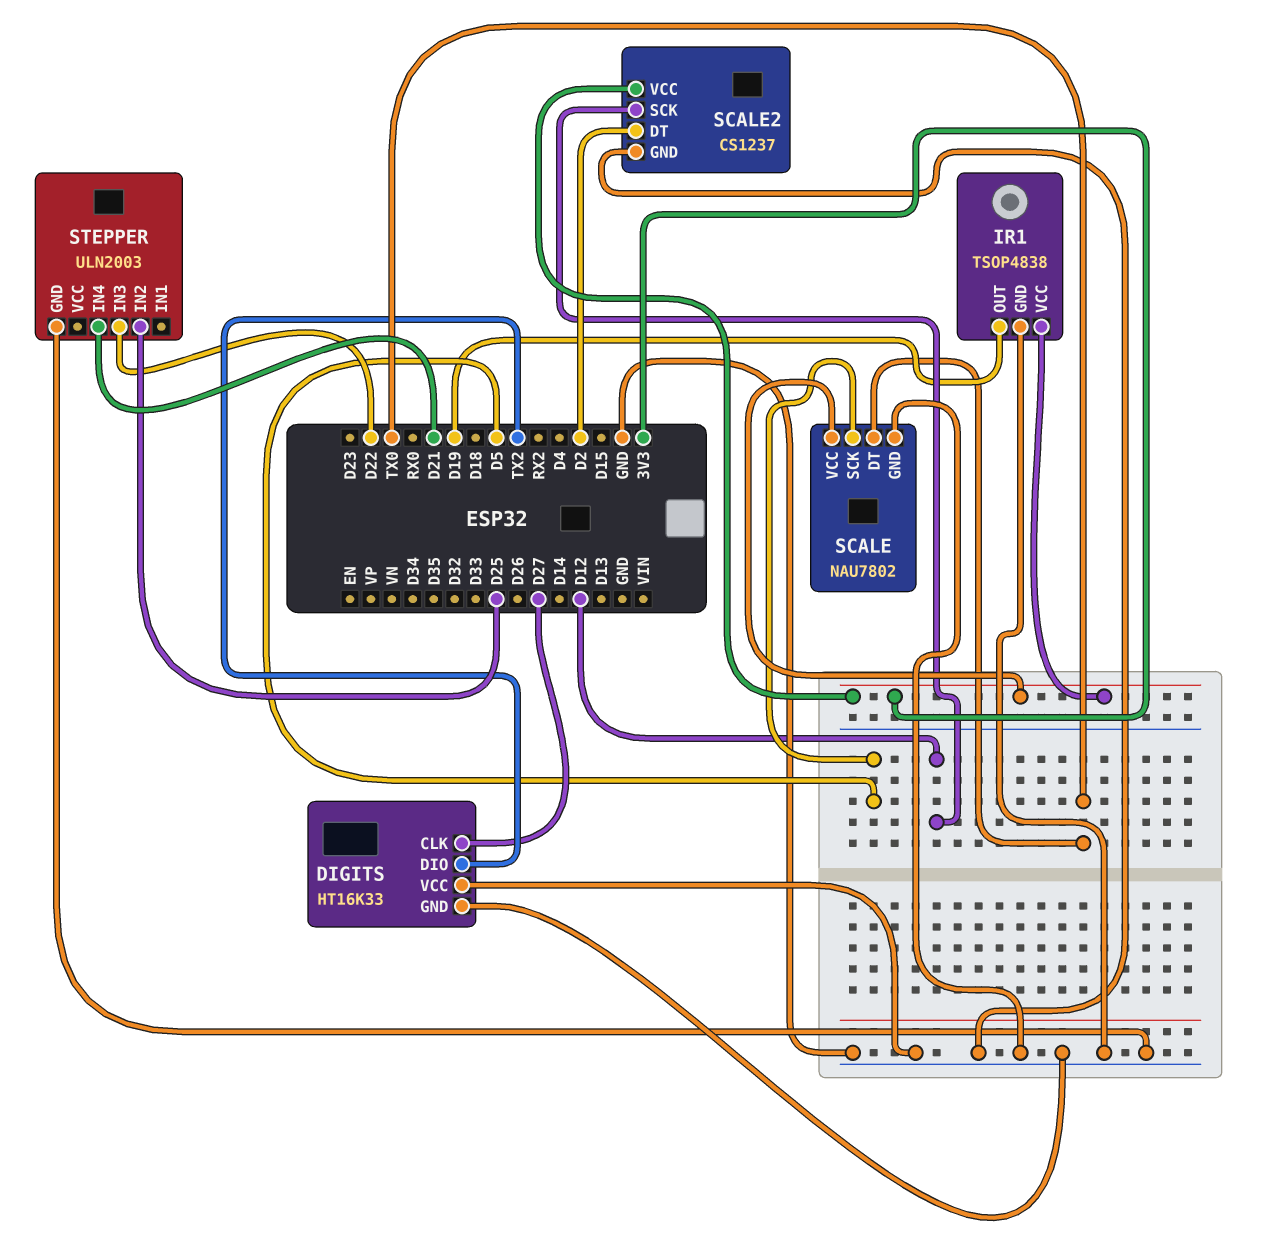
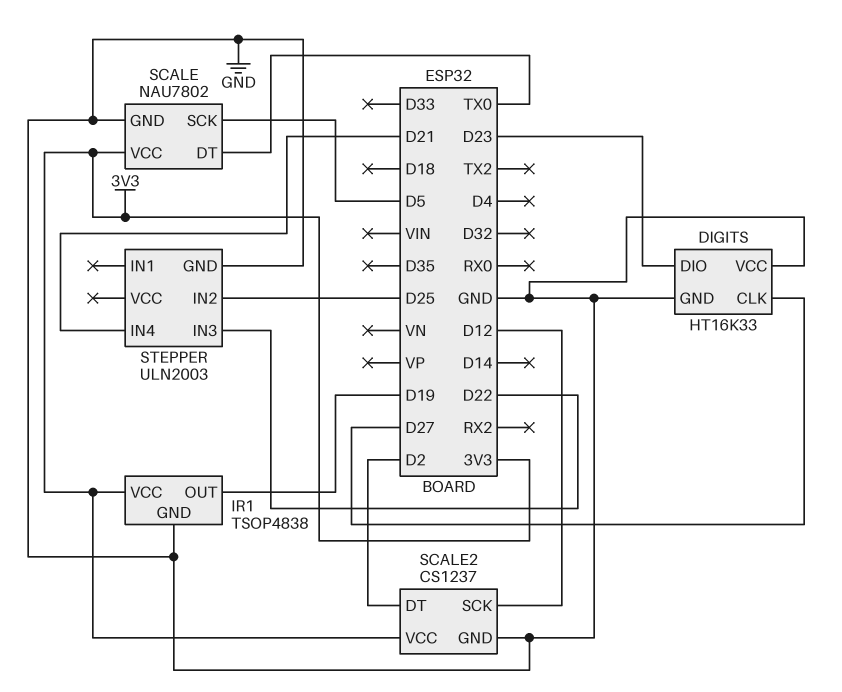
DIGITS pin DIO: TX2 -> D23

